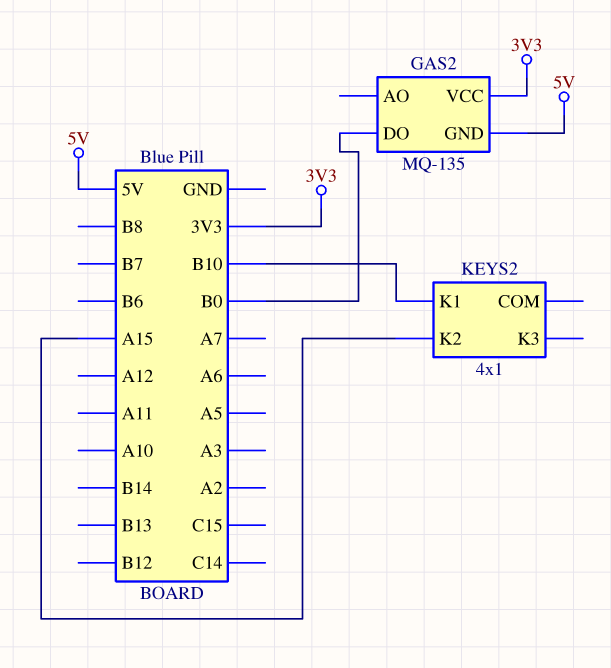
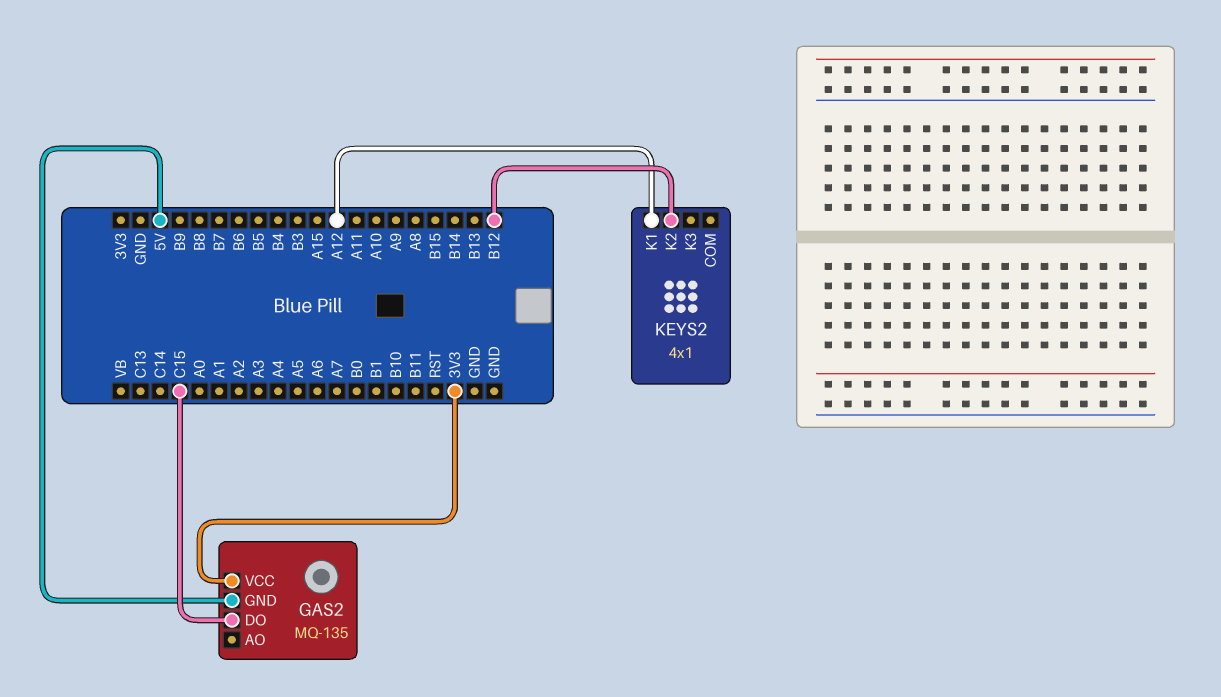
GAS2 pin DO: B0 -> C15
KEYS2 pin K1: B10 -> A12
KEYS2 pin K2: A15 -> B12

